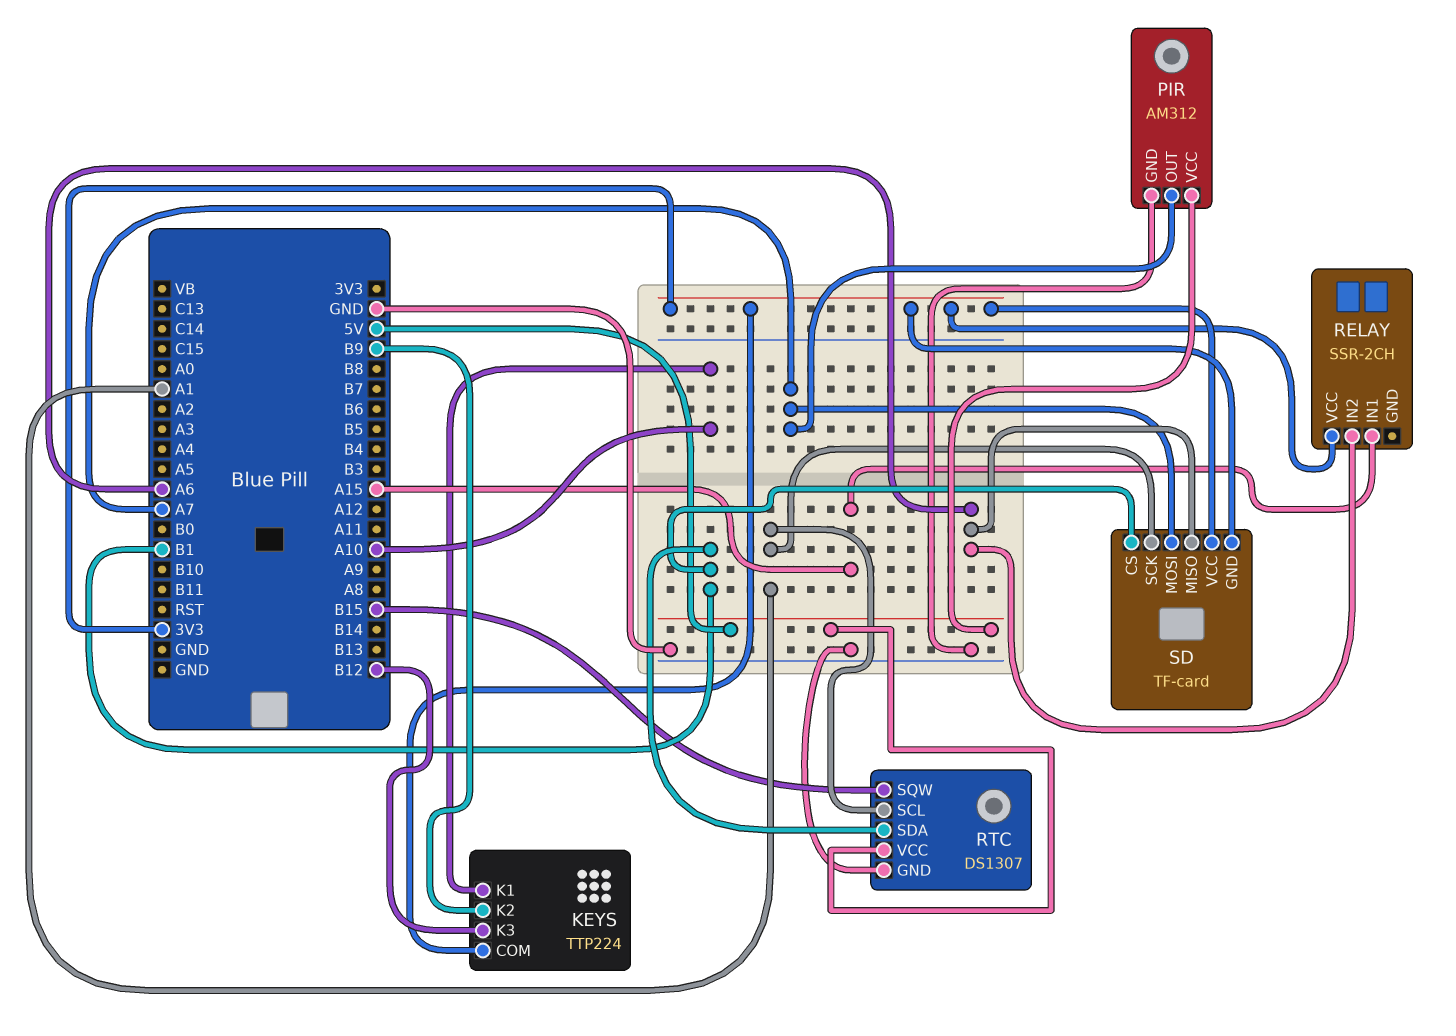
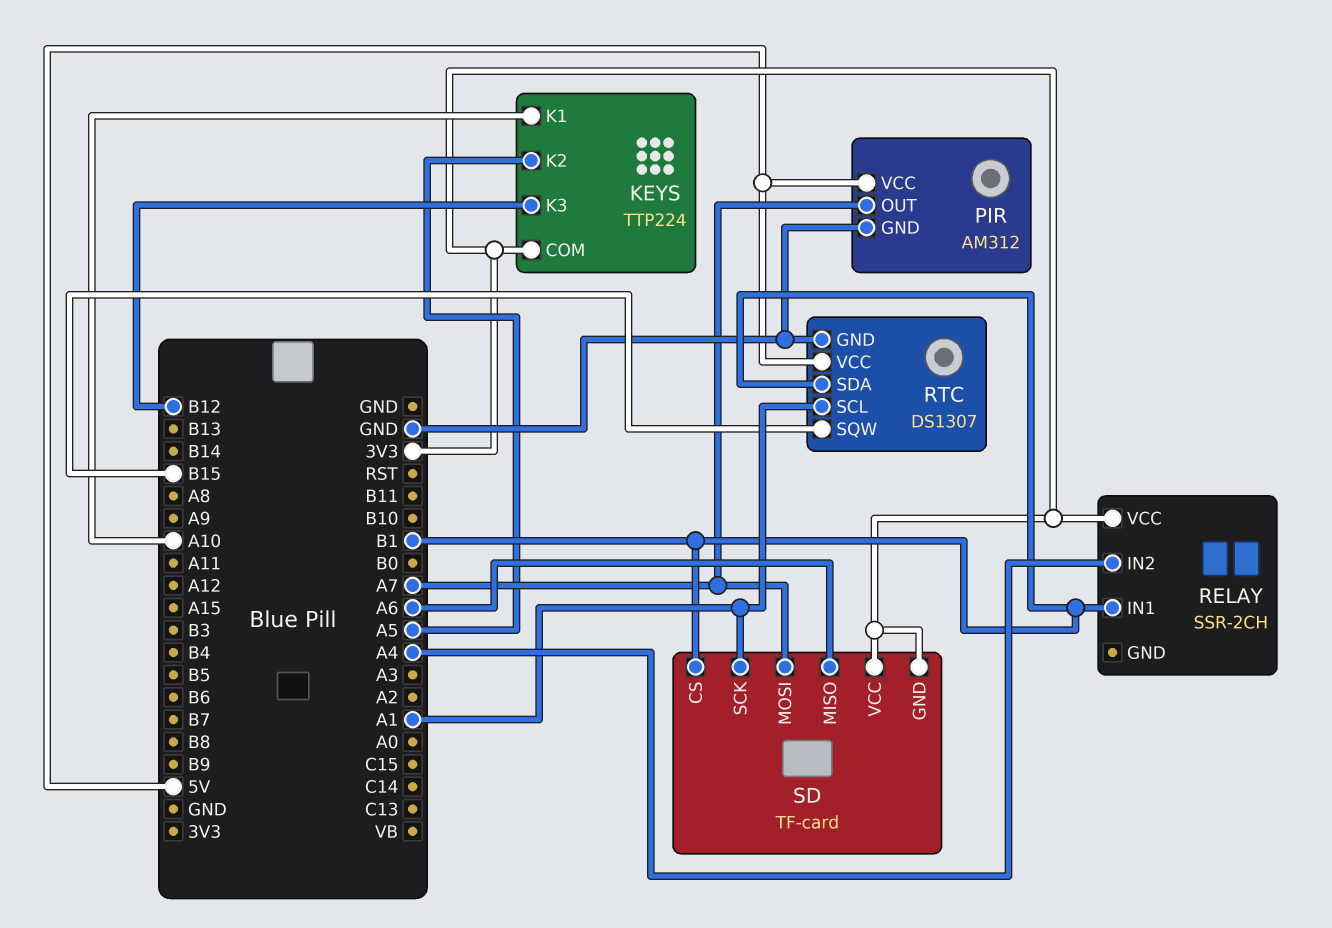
KEYS pin K2: B9 -> A5
RELAY pin IN1: A15 -> B1
RELAY pin IN2: A6 -> A4

